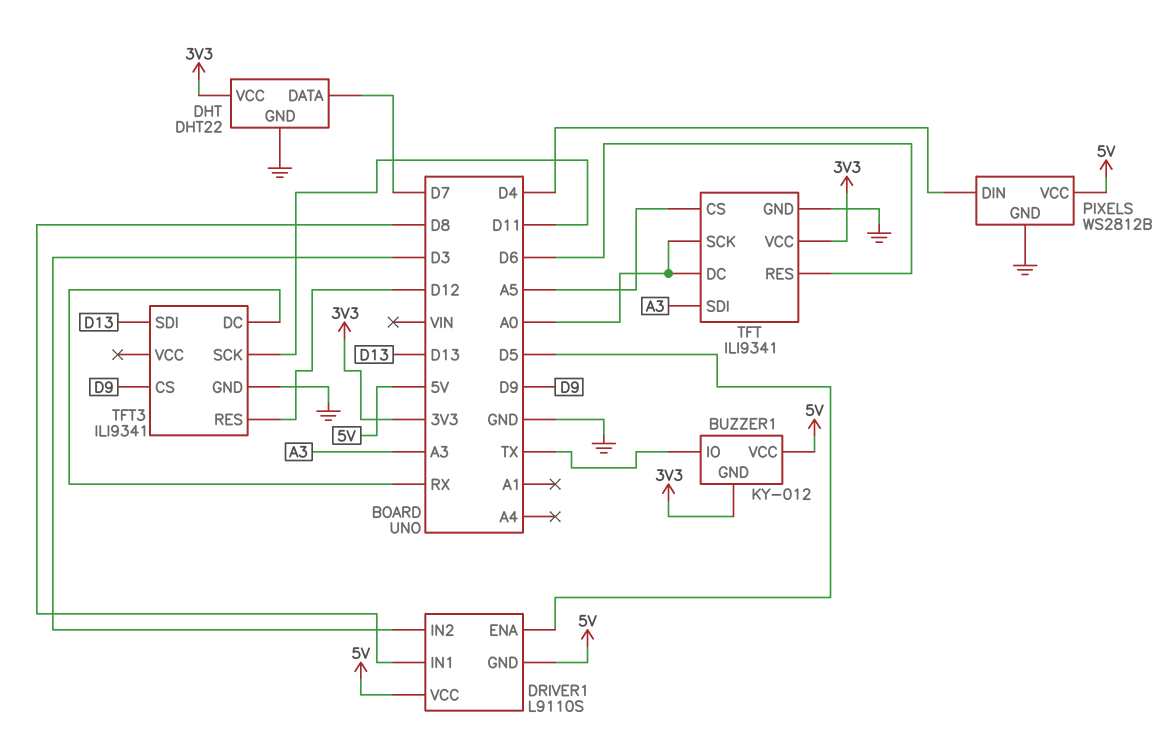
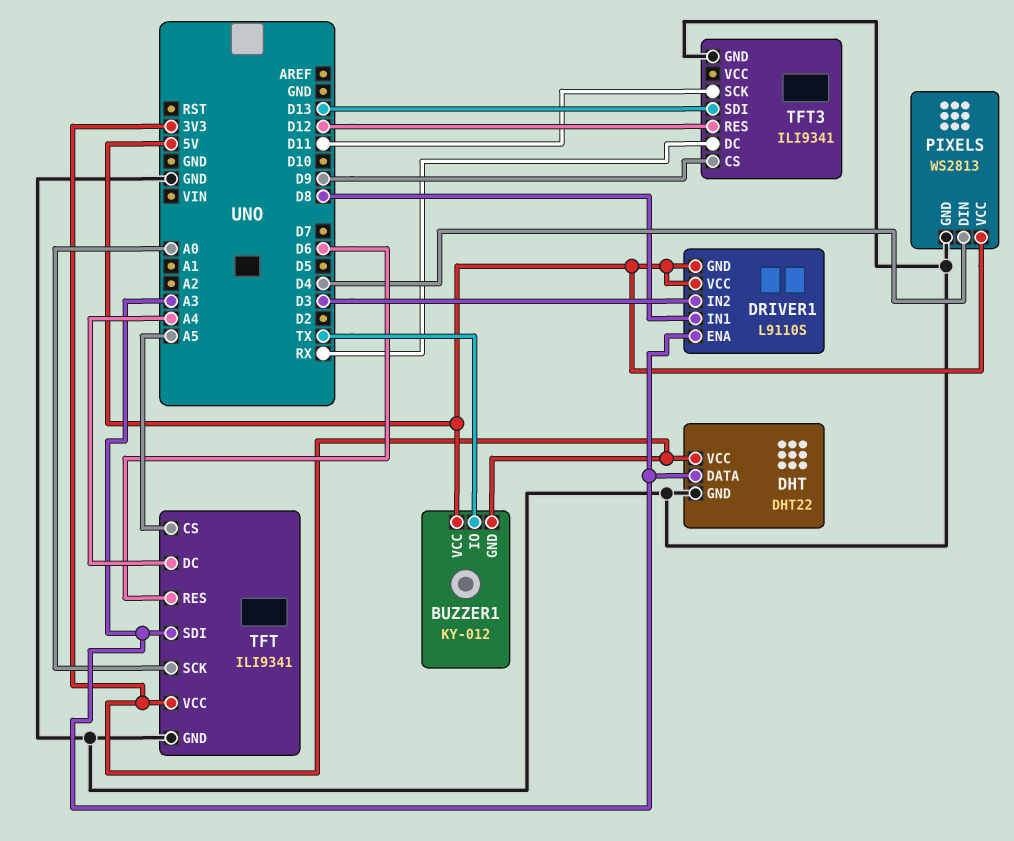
DHT pin DATA: D7 -> A3
DRIVER1 pin ENA: D5 -> A3
PIXELS: WS2812B -> WS2813
TFT pin DC: A0 -> A4

